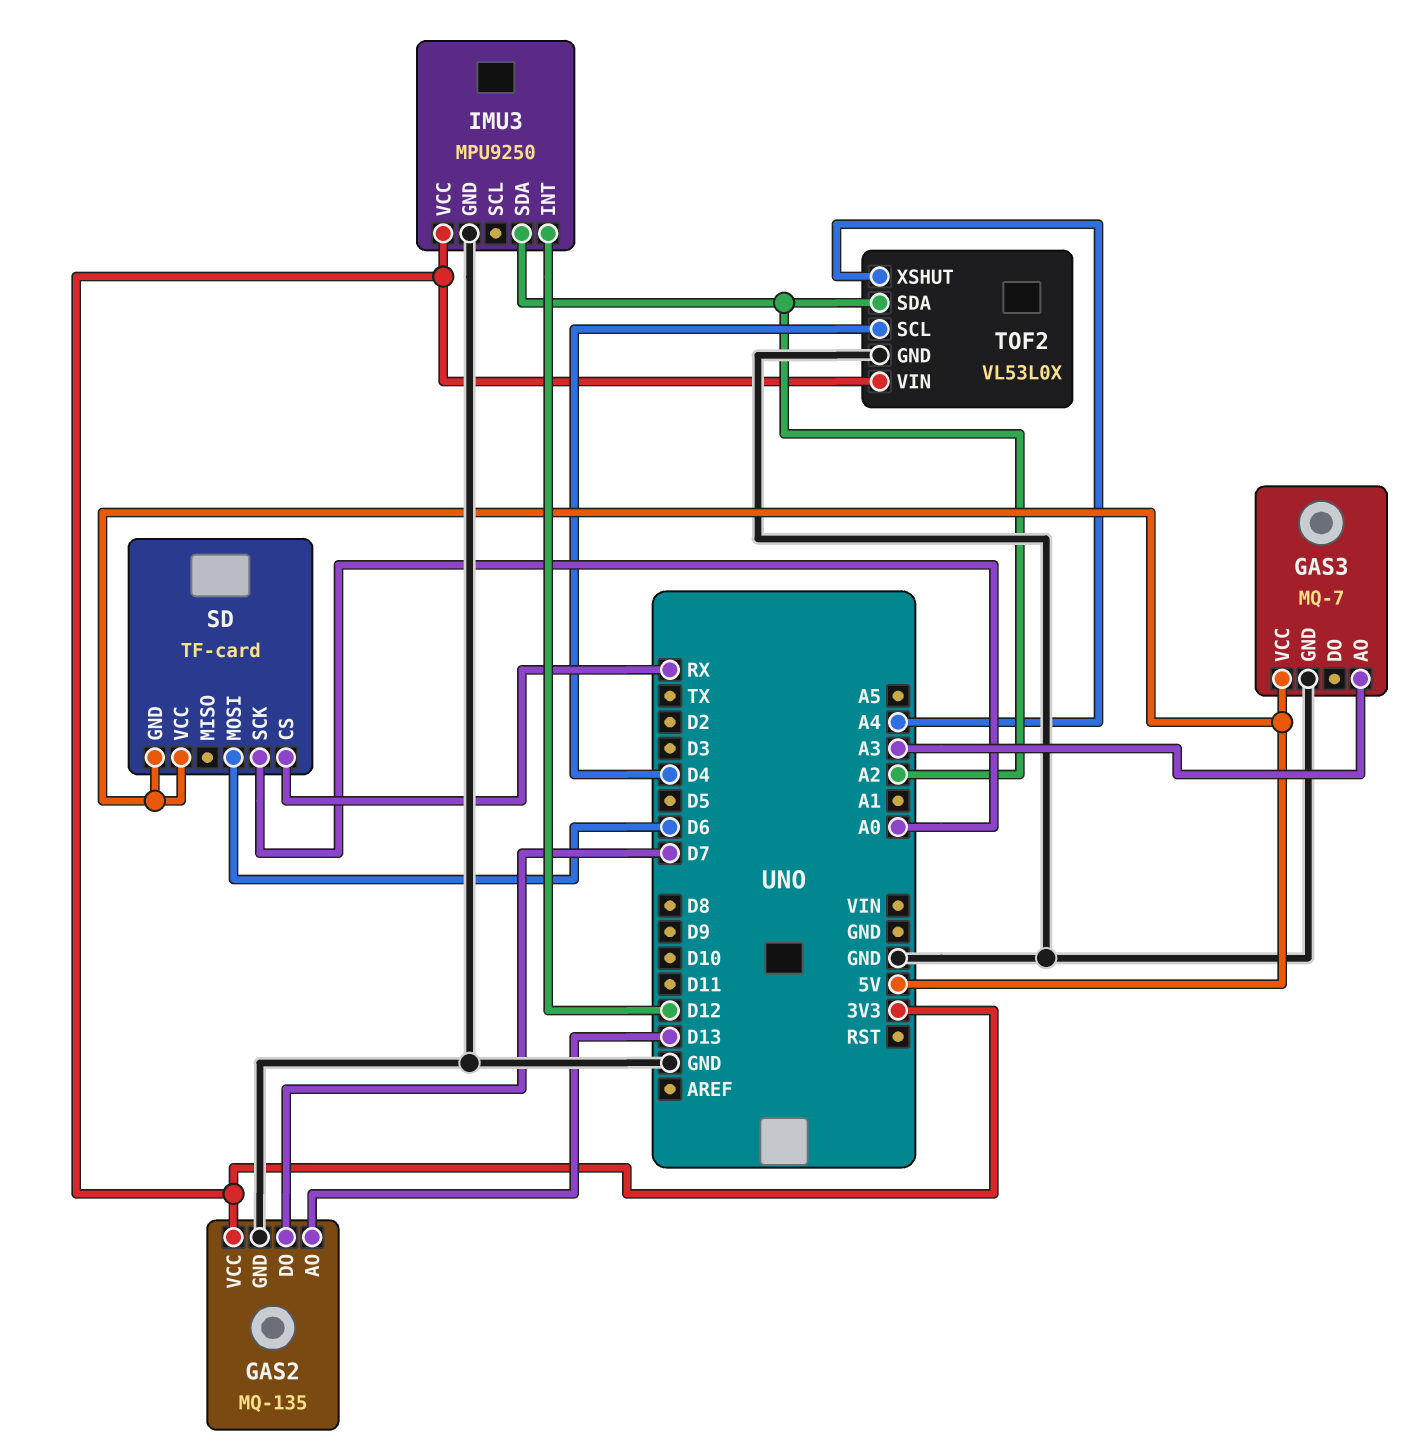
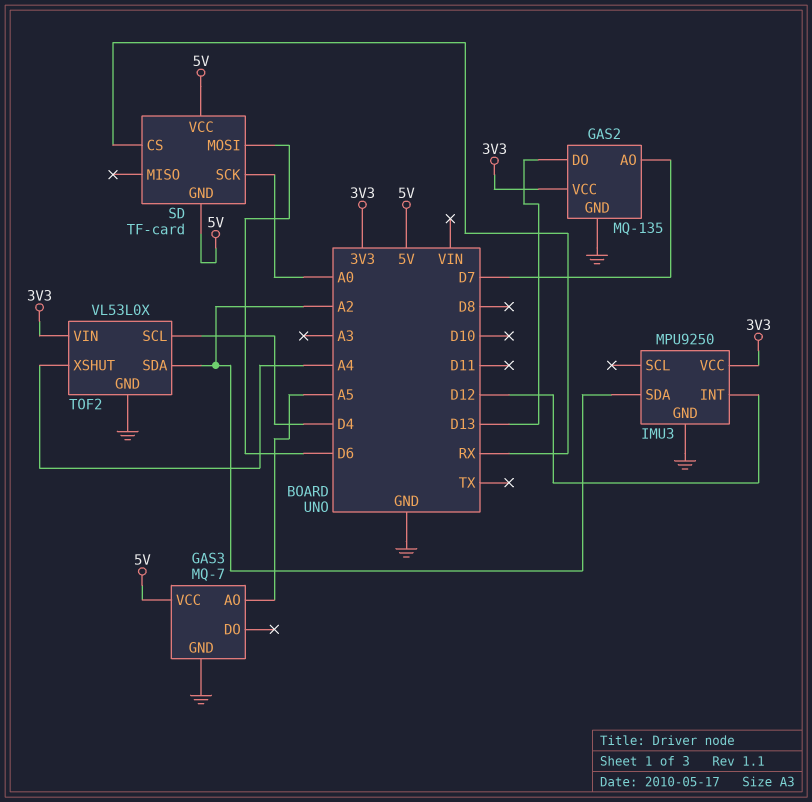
GAS2 pin AO: D13 -> D7
GAS2 pin DO: D7 -> D13
GAS3 pin AO: A3 -> A5

